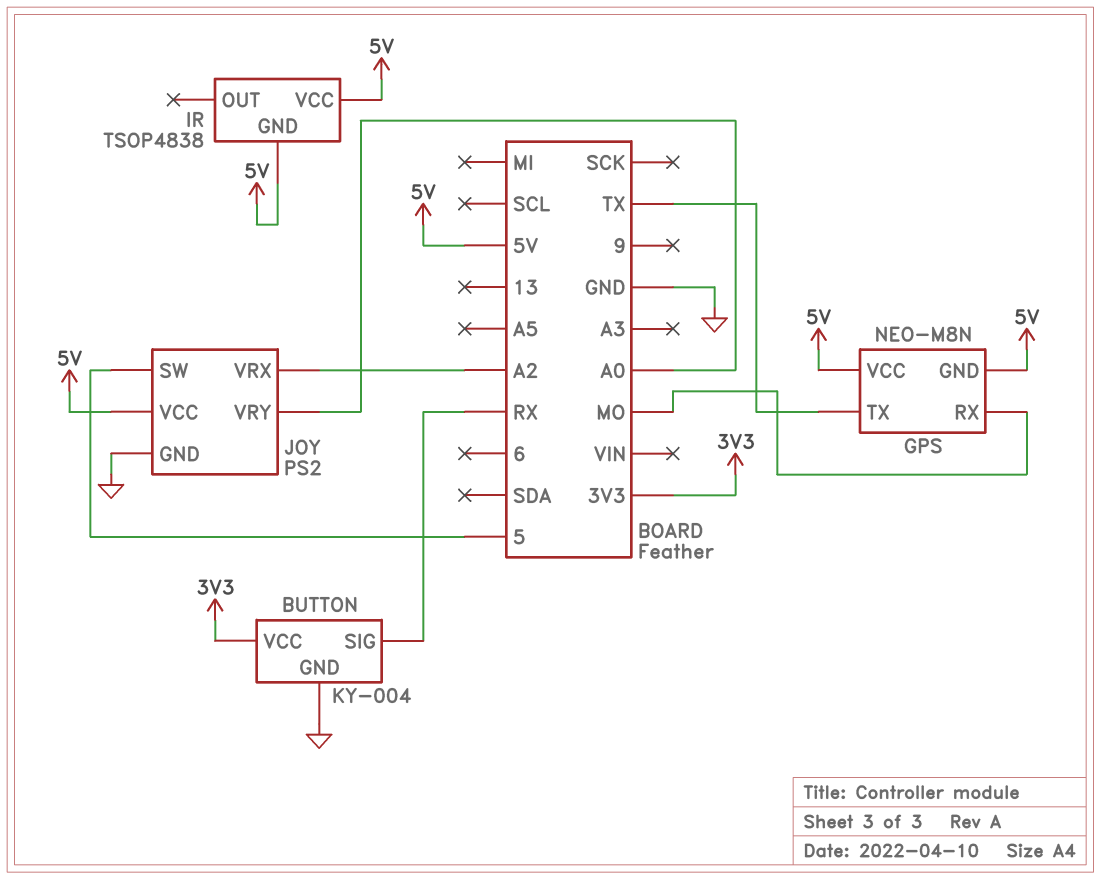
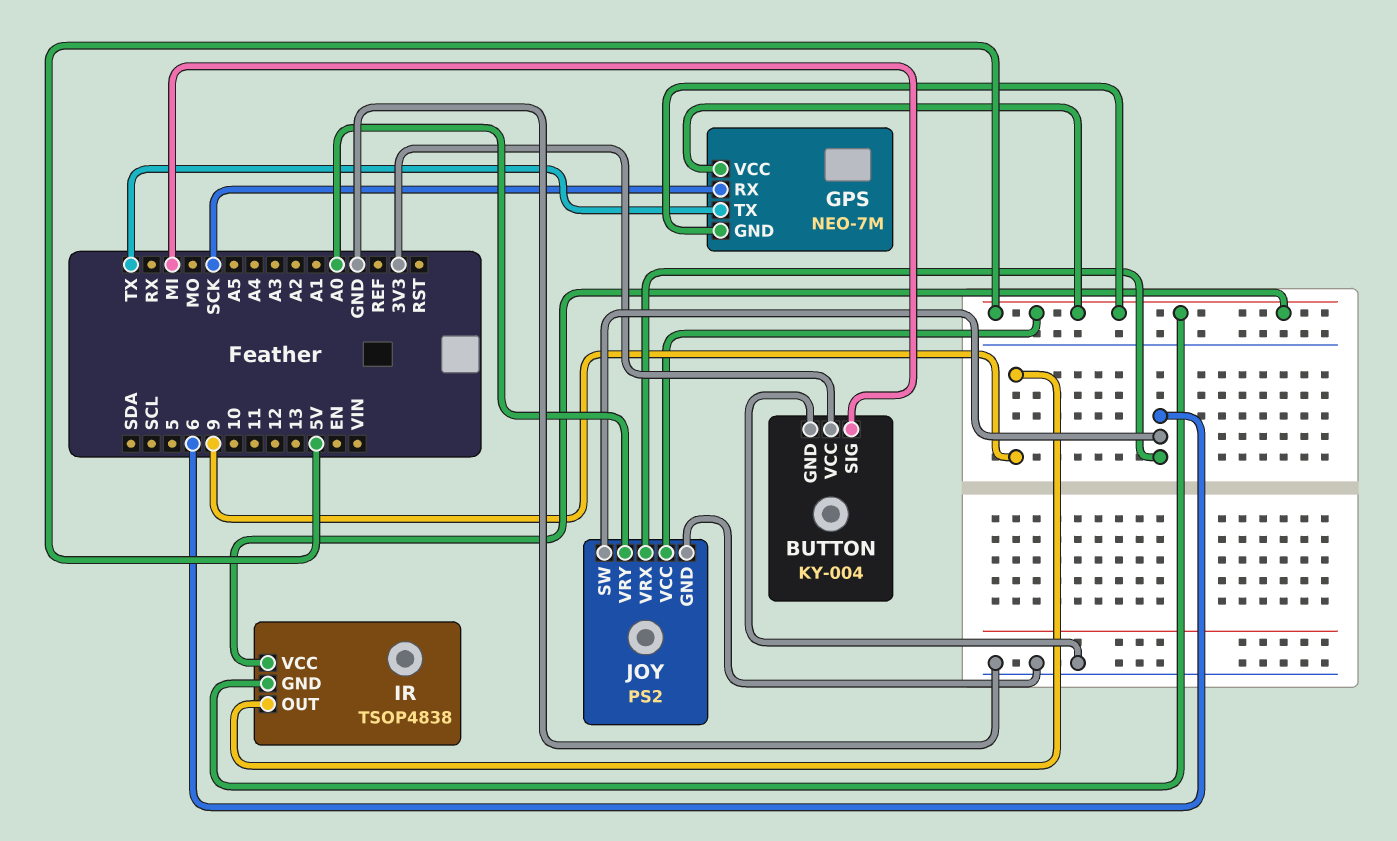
BUTTON pin SIG: RX -> MI
GPS: NEO-M8N -> NEO-7M
GPS pin RX: MO -> SCK
IR pin OUT: none -> 9
JOY pin SW: 5 -> 6
JOY pin VRX: A2 -> 6

